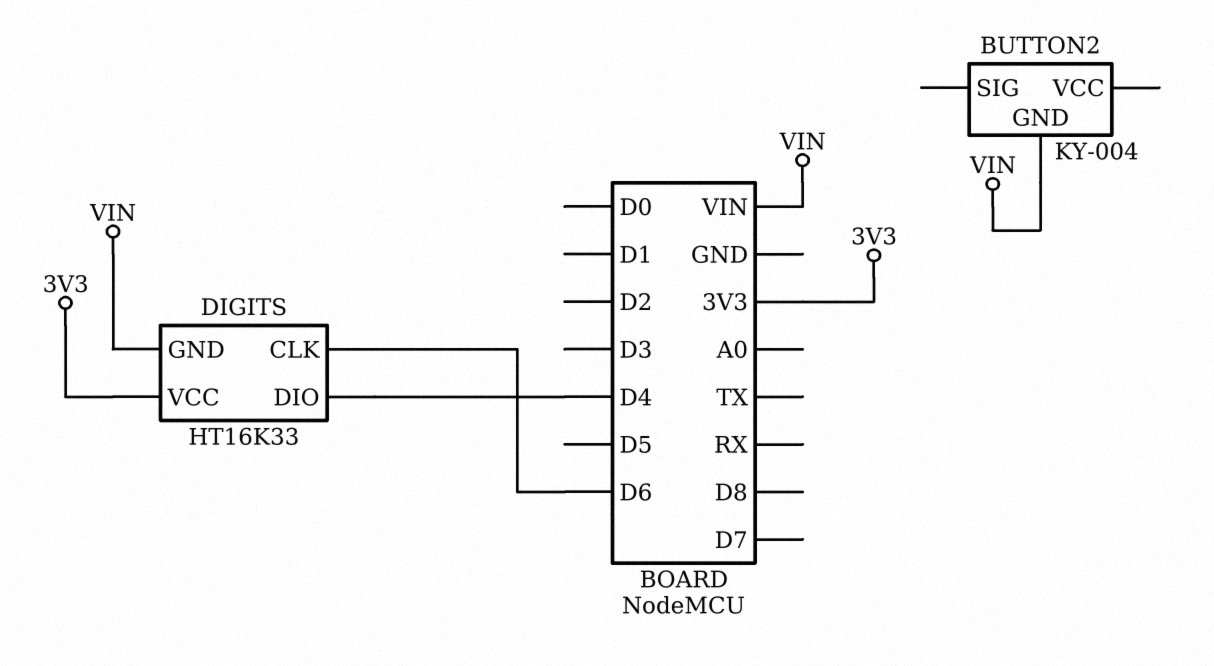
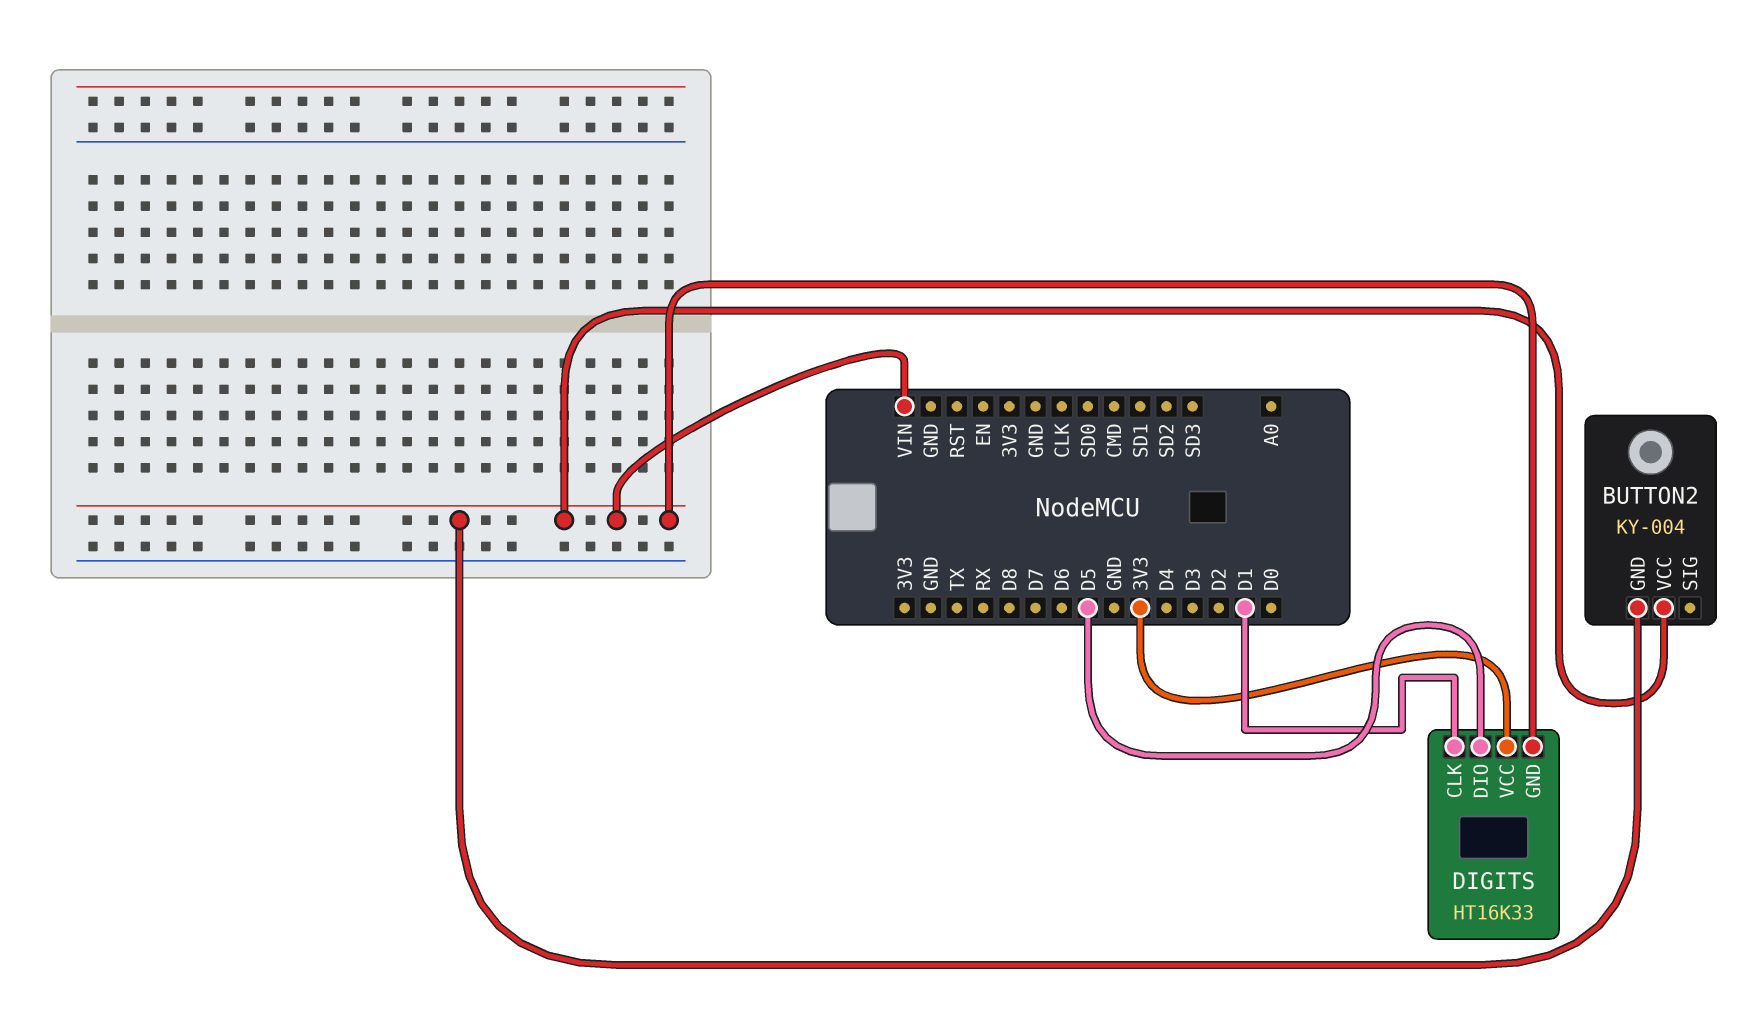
BUTTON2 pin VCC: none -> VIN
DIGITS pin CLK: D6 -> D1
DIGITS pin DIO: D4 -> D5

